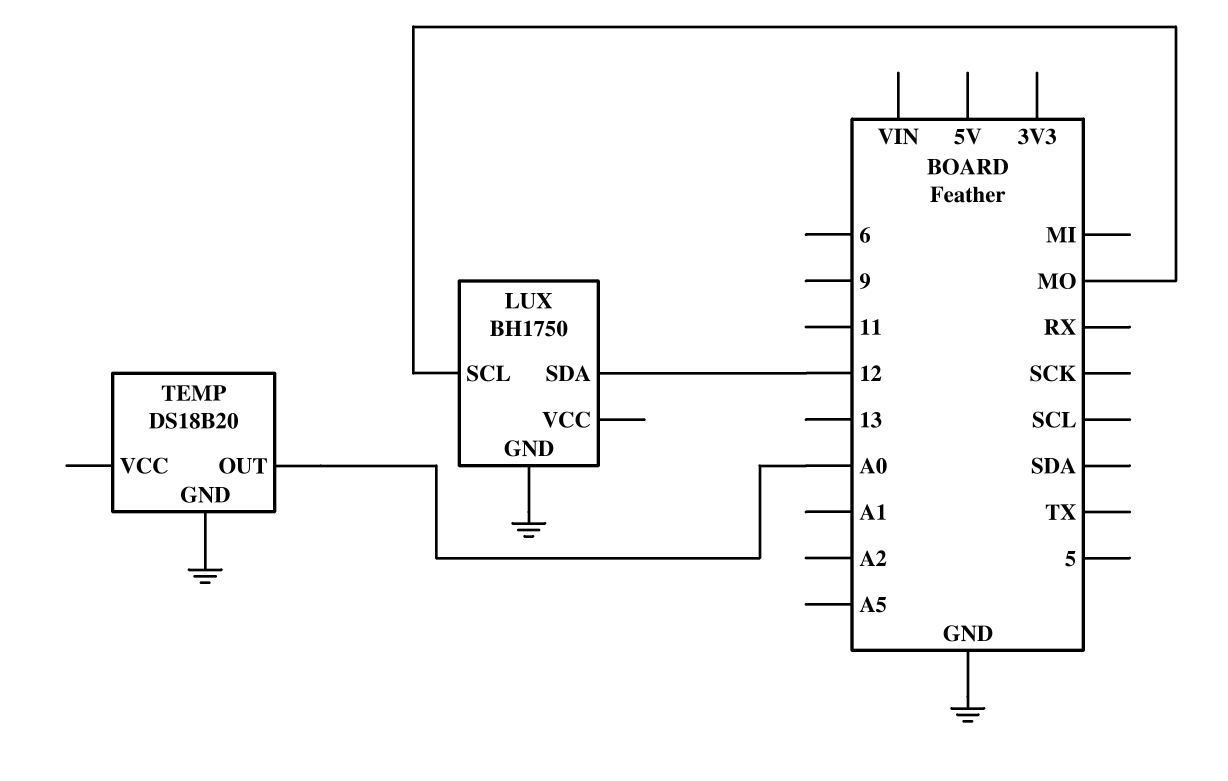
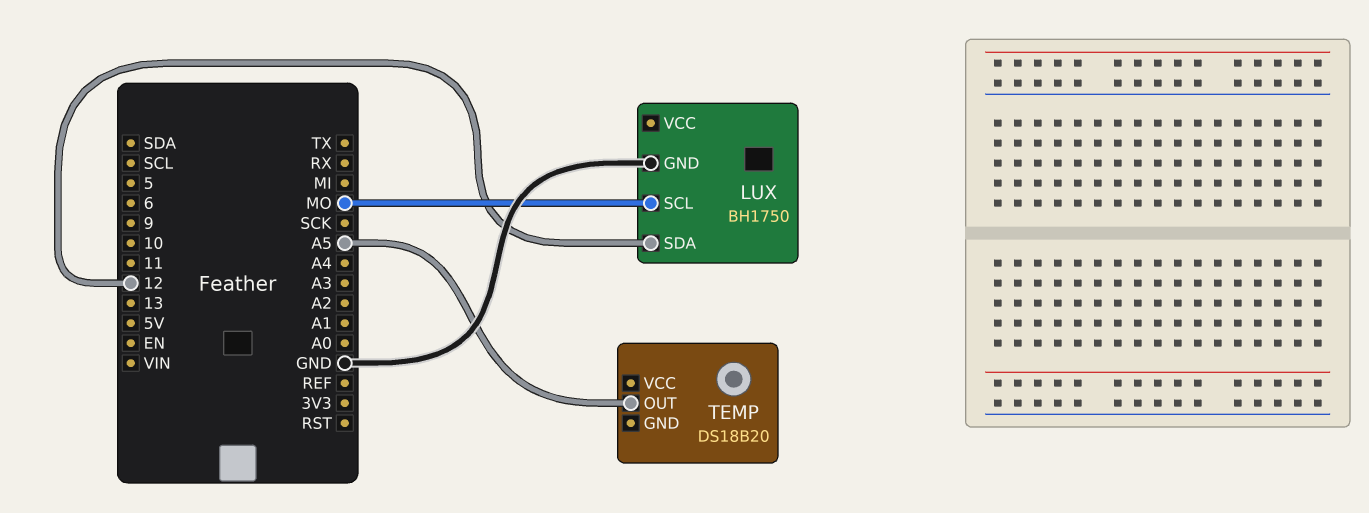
TEMP pin GND: GND -> none
TEMP pin OUT: A0 -> A5

